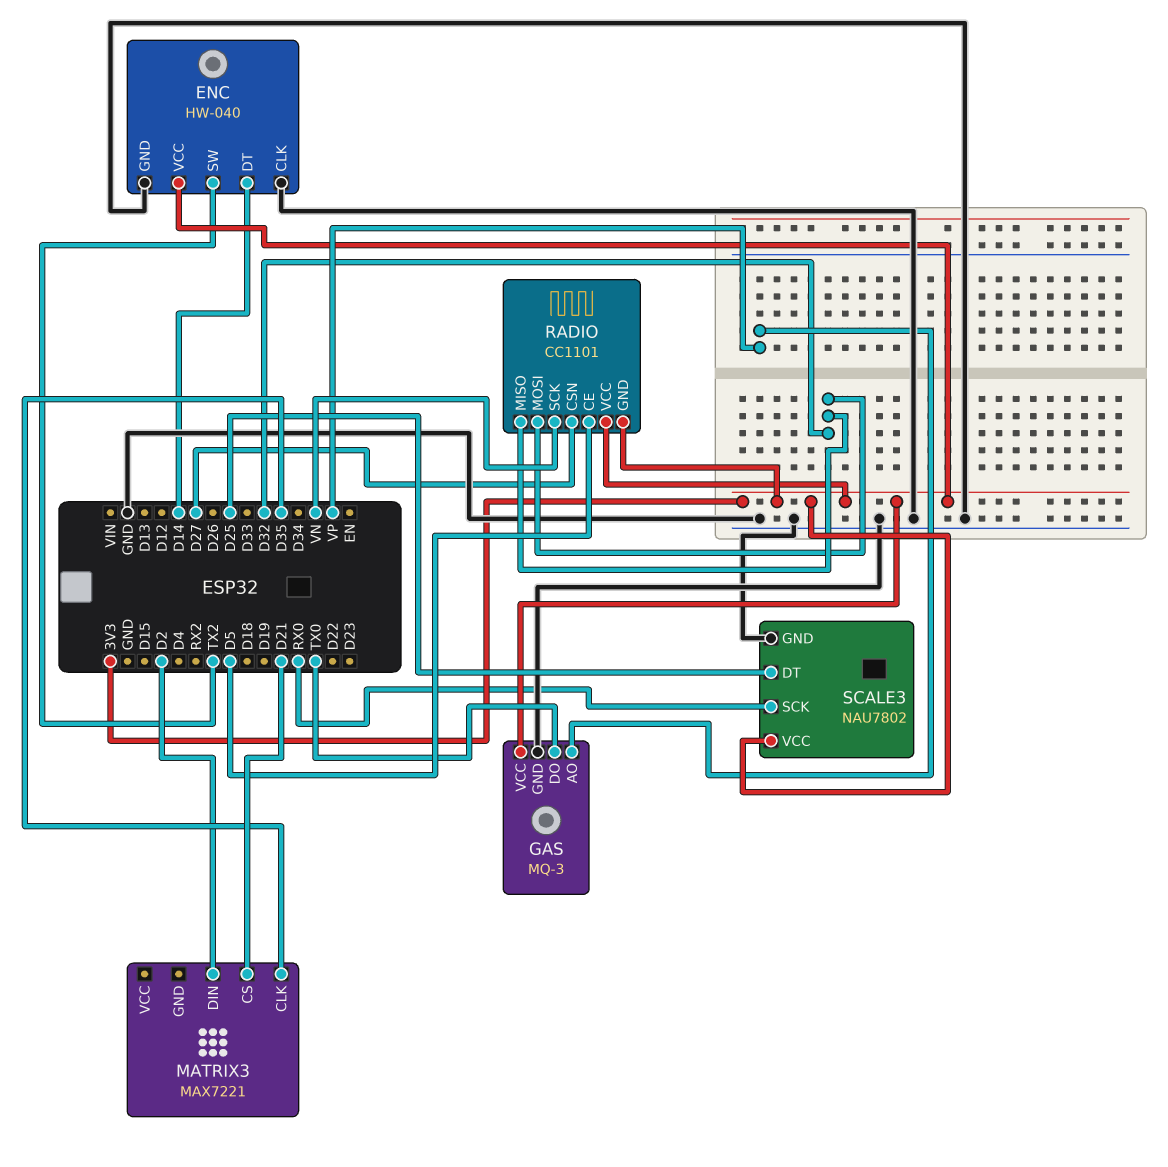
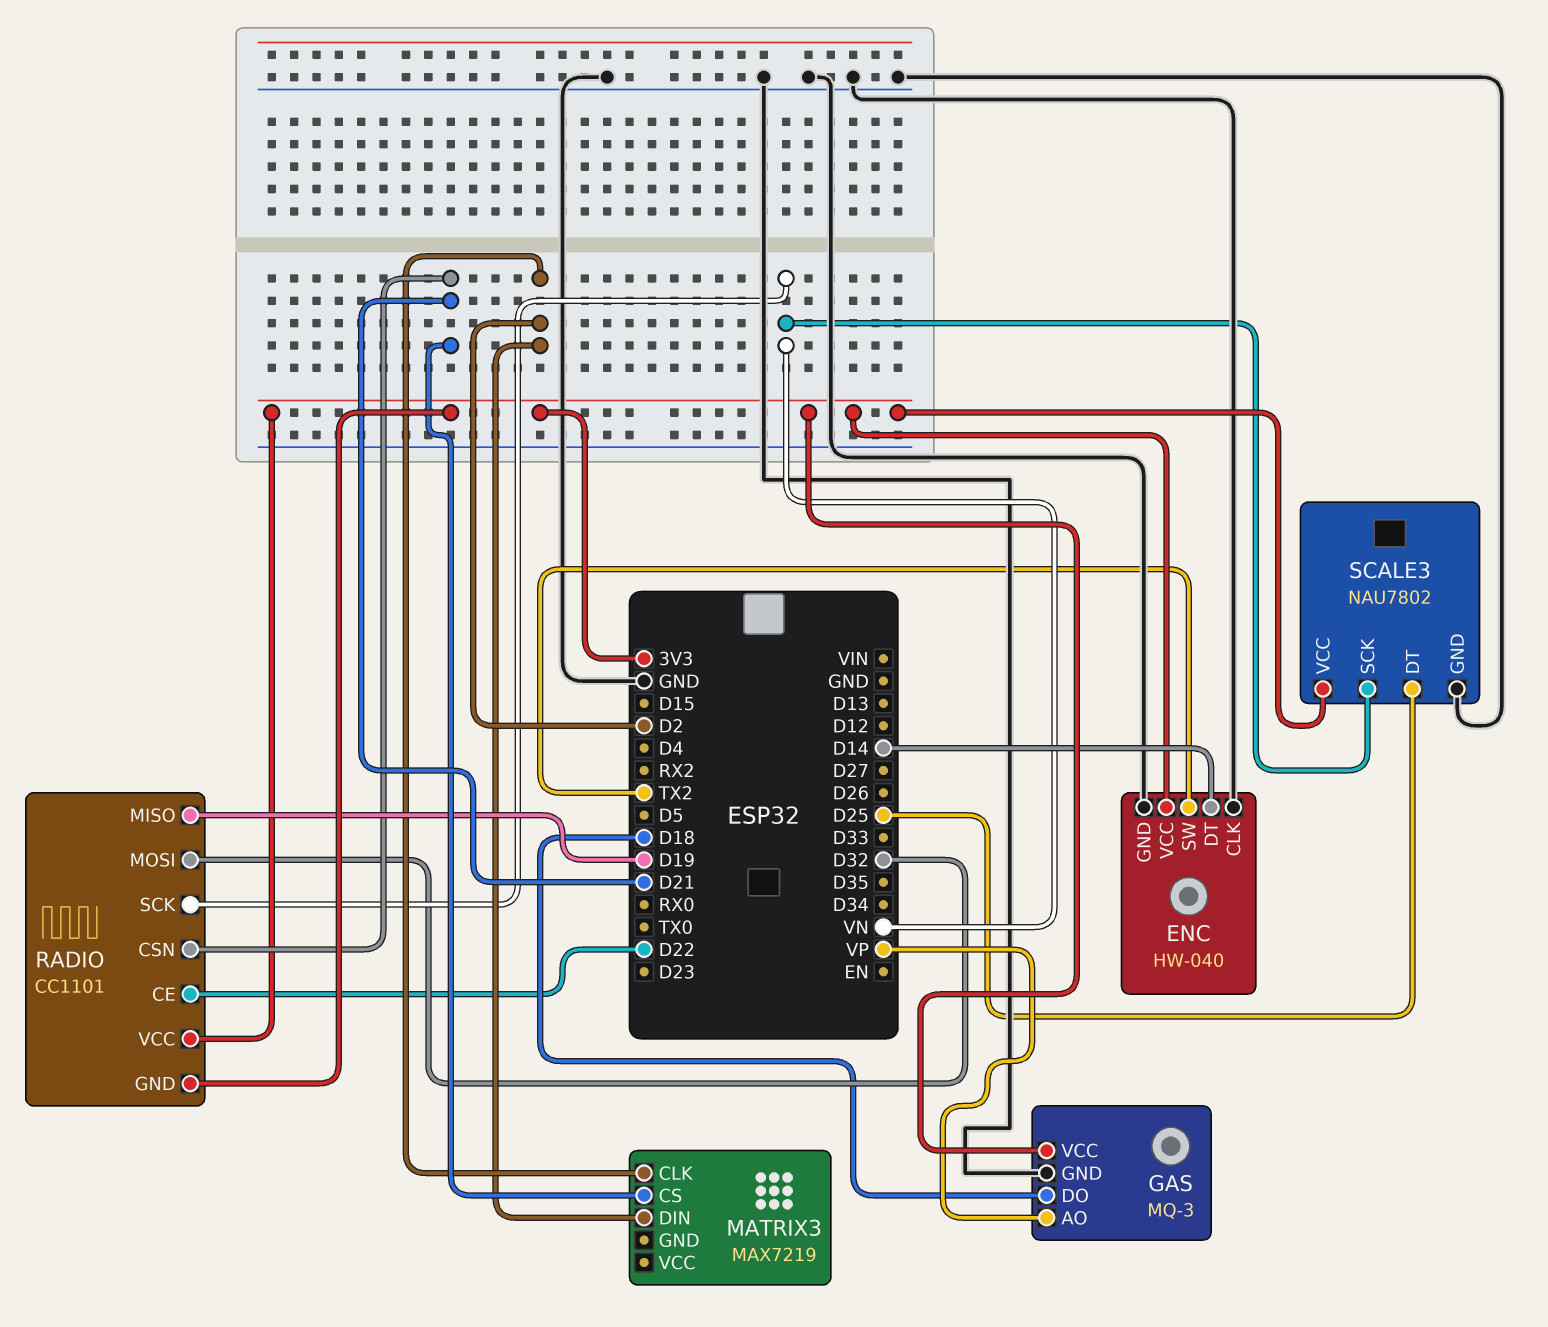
GAS pin DO: TX0 -> D18
MATRIX3: MAX7221 -> MAX7219
MATRIX3 pin CLK: D35 -> D2
RADIO pin CE: D5 -> D22
RADIO pin CSN: D27 -> D21
RADIO pin MISO: D32 -> D19
SCALE3 pin SCK: RX0 -> VN

